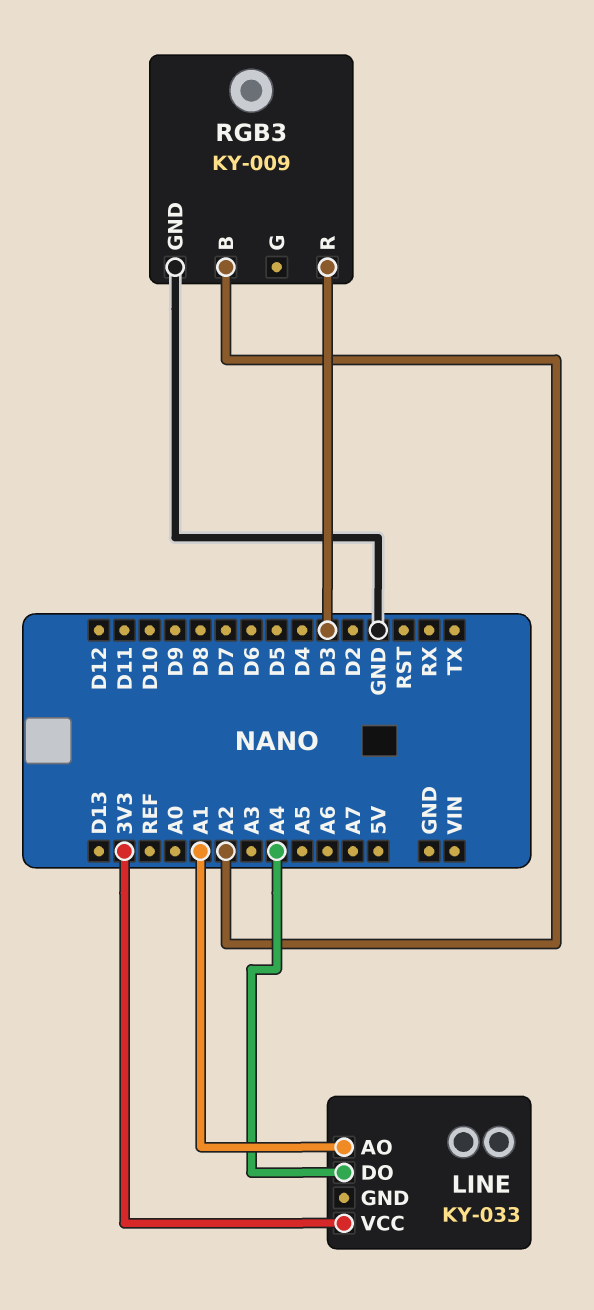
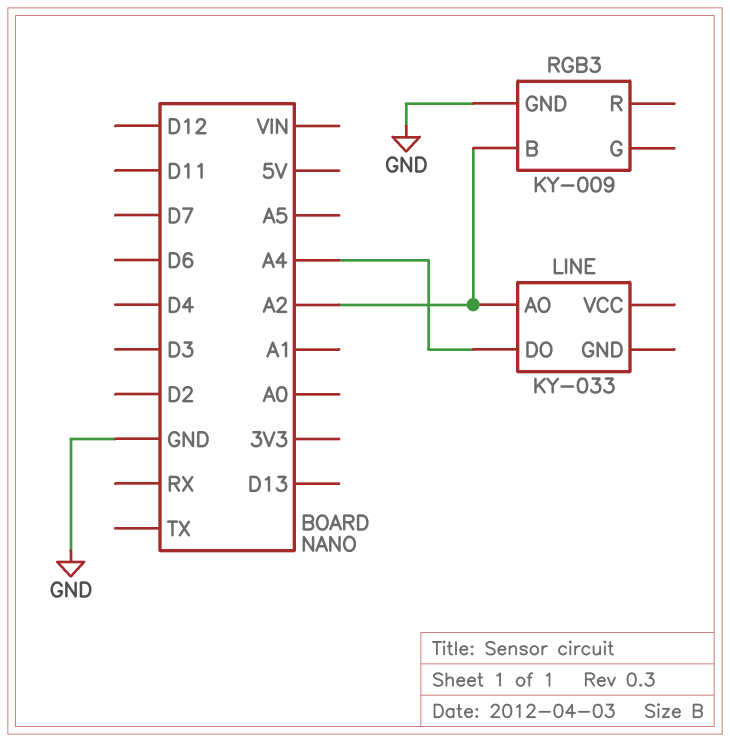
LINE pin AO: A1 -> A2
LINE pin VCC: 3V3 -> none
RGB3 pin R: D3 -> none

